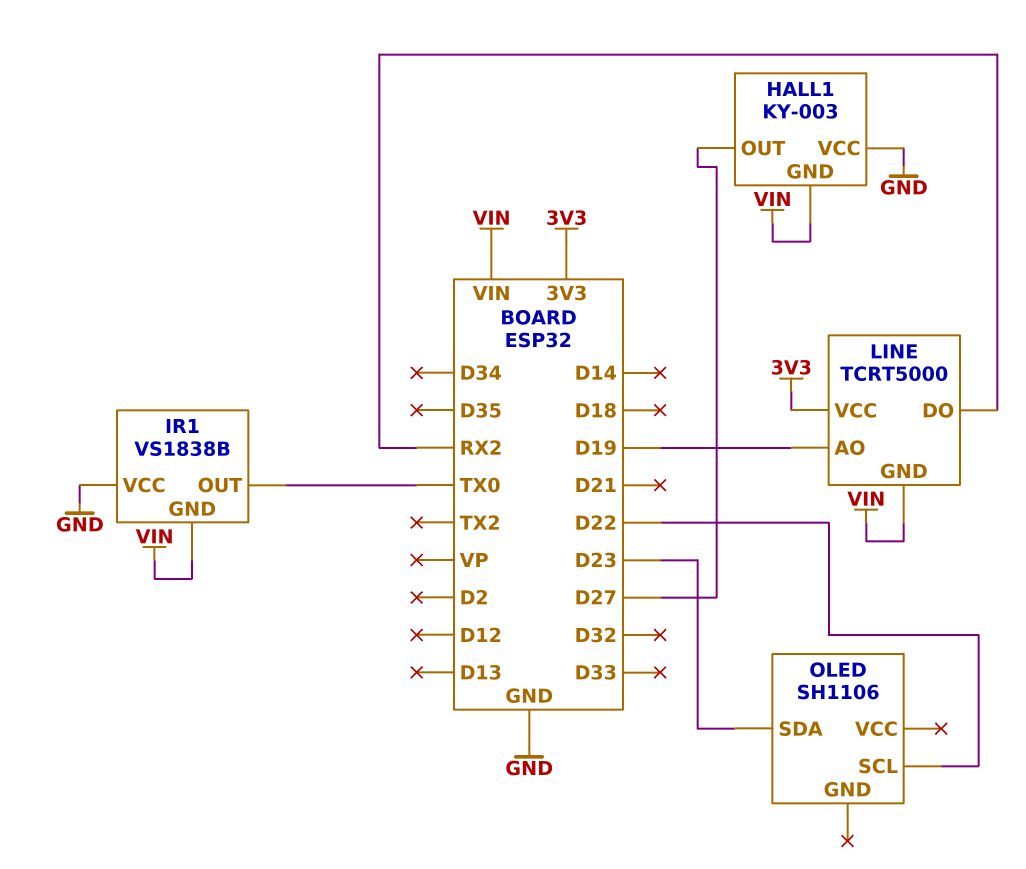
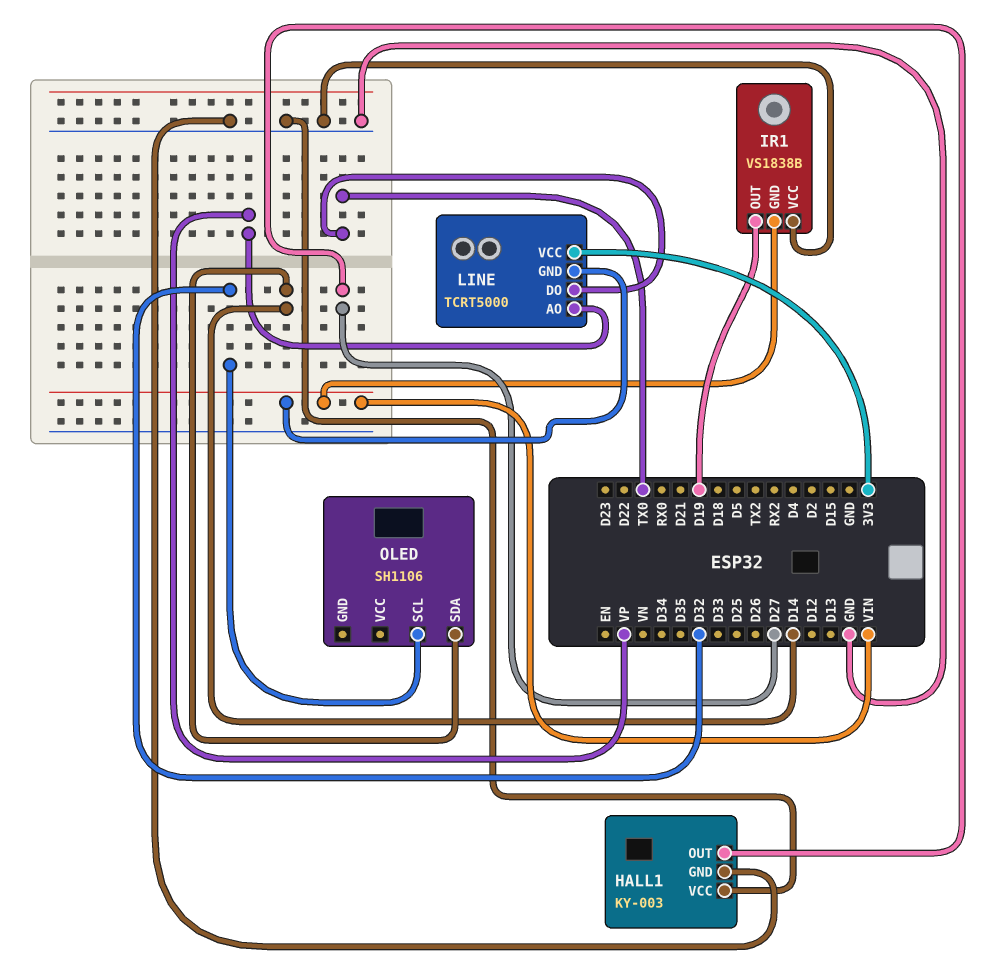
HALL1 pin GND: VIN -> GND
IR1 pin OUT: TX0 -> D19
LINE pin AO: D19 -> VP
LINE pin DO: RX2 -> TX0
OLED pin SCL: D22 -> D32
OLED pin SDA: D23 -> D14

